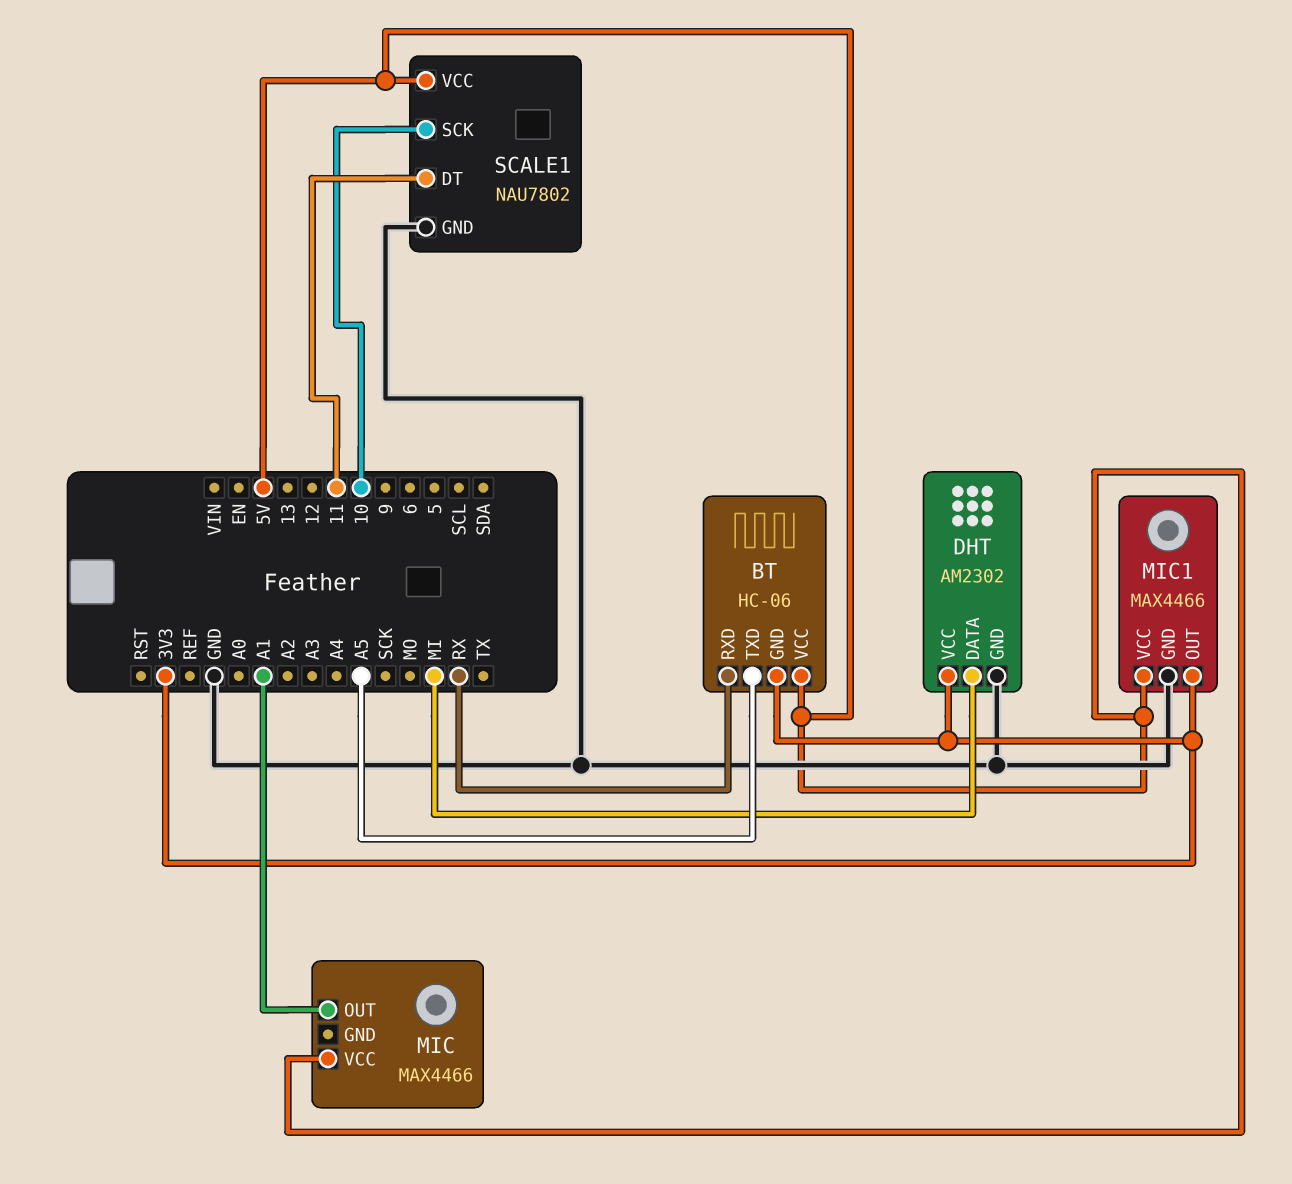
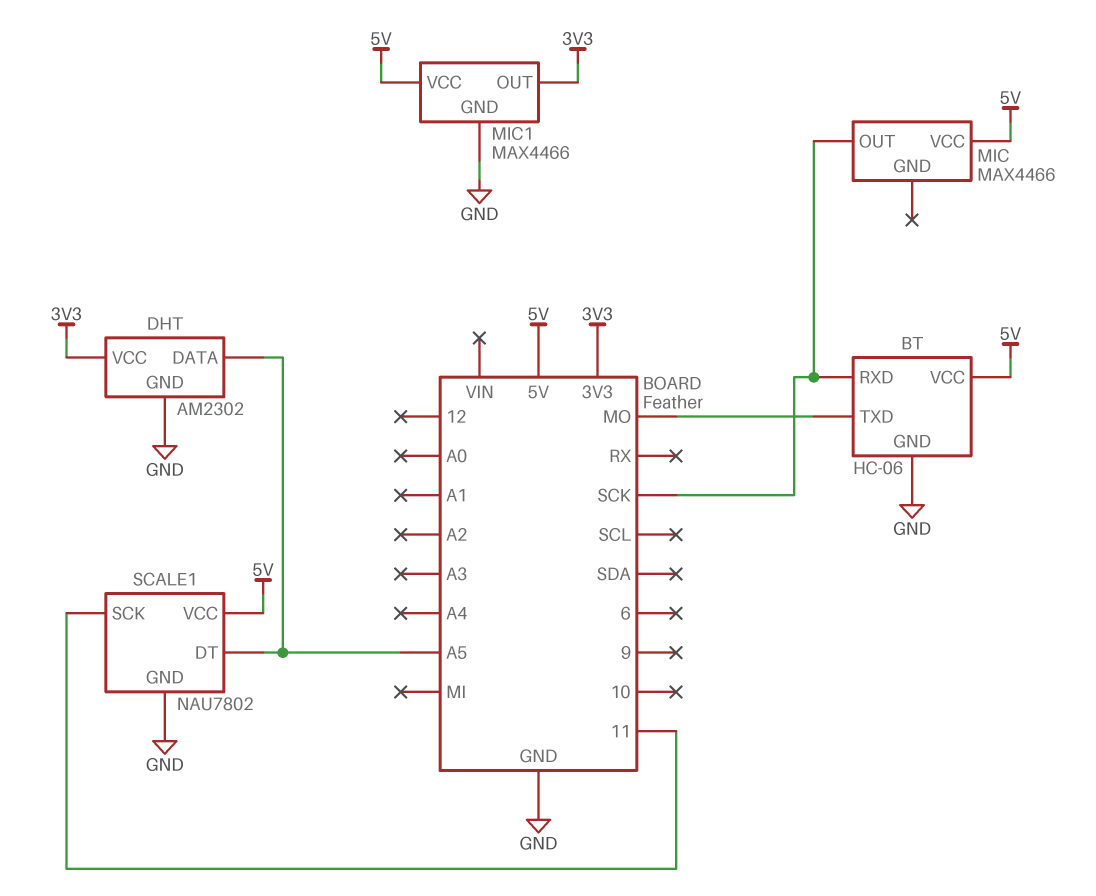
BT pin GND: 3V3 -> GND
BT pin RXD: RX -> SCK
BT pin TXD: A5 -> MO
DHT pin DATA: MI -> A5
MIC pin OUT: A1 -> SCK
SCALE1 pin DT: 11 -> A5
SCALE1 pin SCK: 10 -> 11

